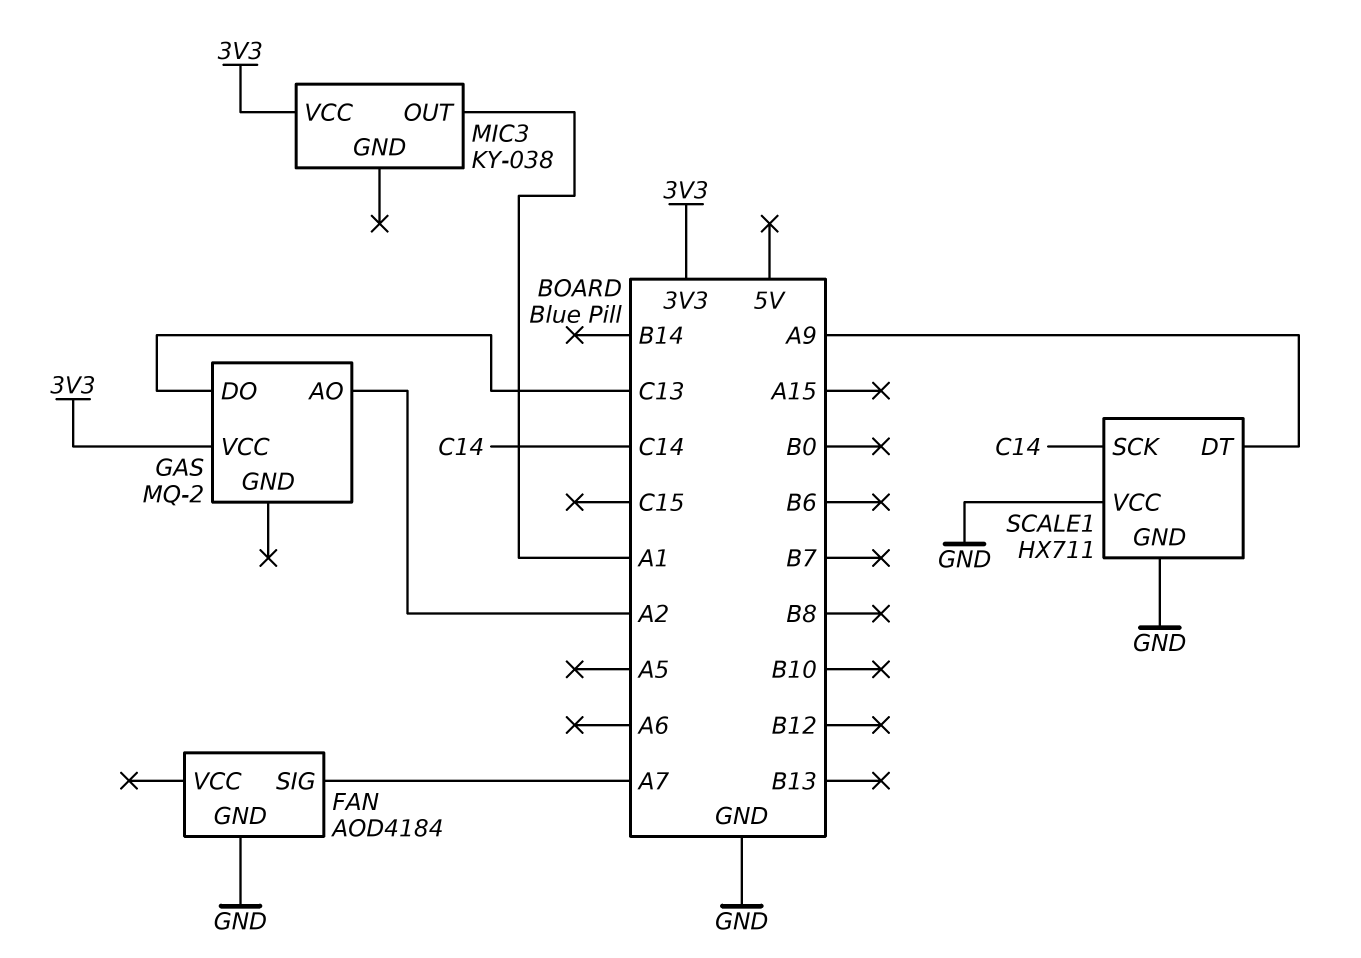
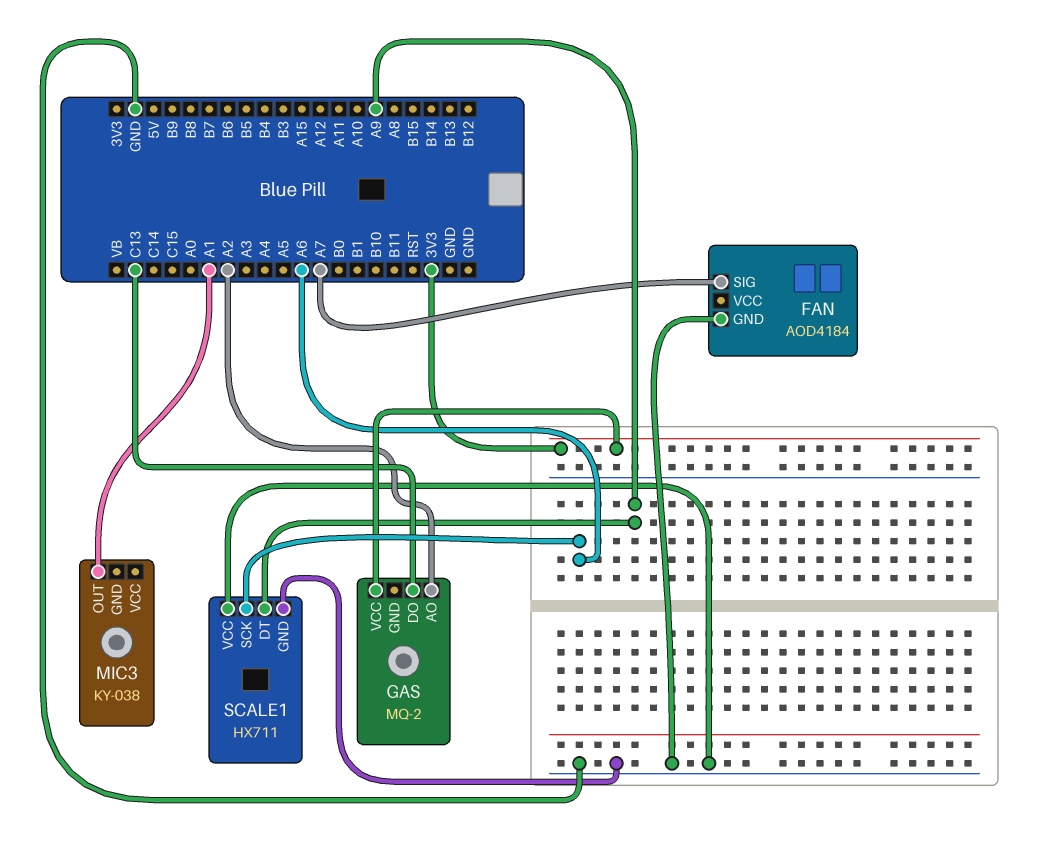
MIC3 pin VCC: 3V3 -> none
SCALE1 pin SCK: C14 -> A6

